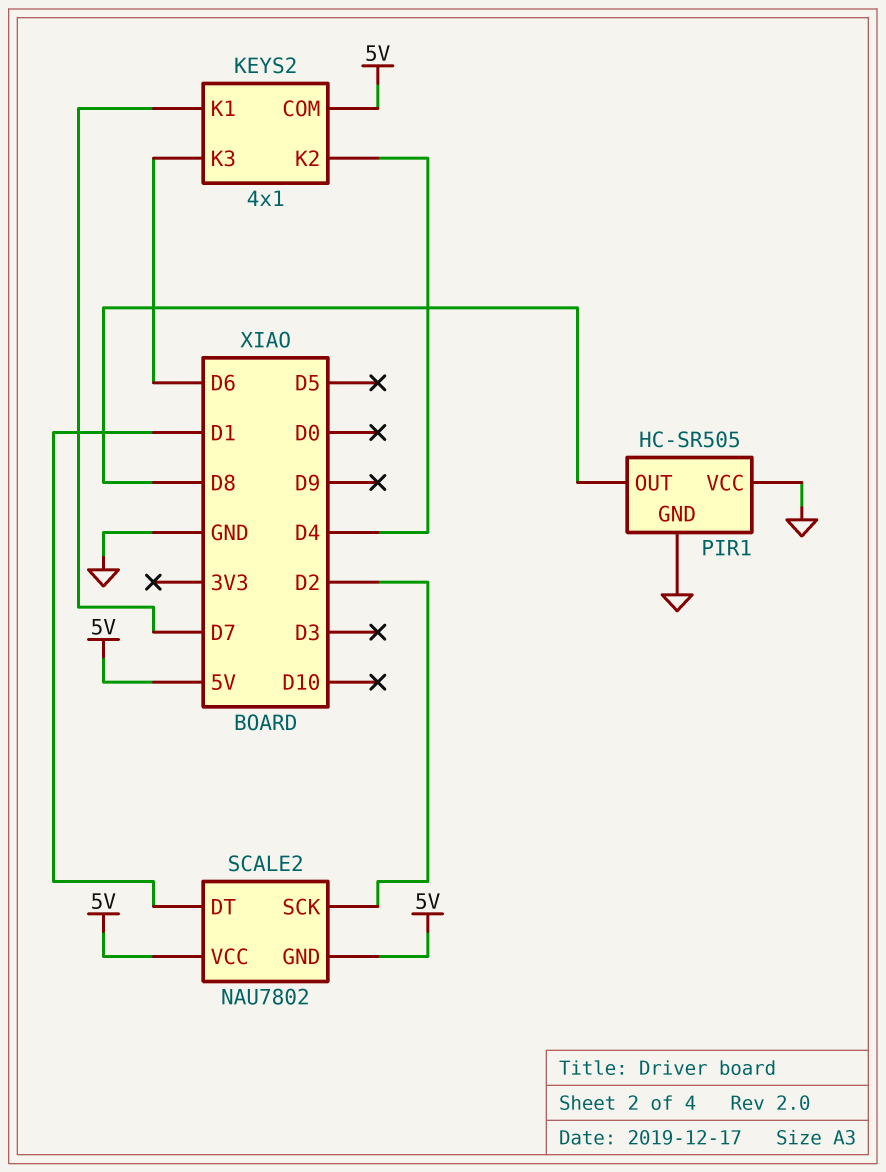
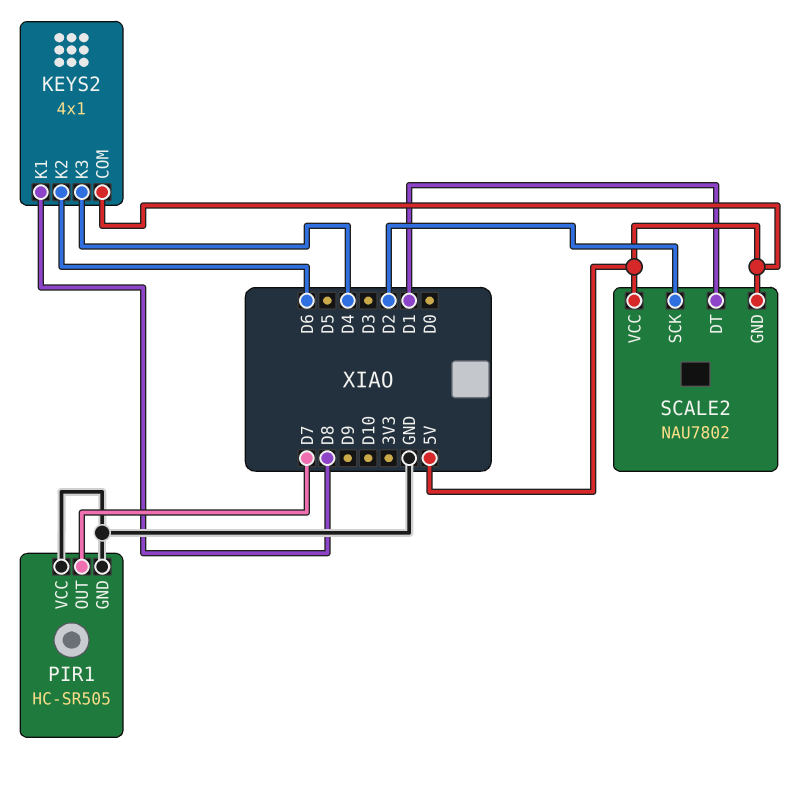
KEYS2 pin K1: D7 -> D8
KEYS2 pin K2: D4 -> D6
KEYS2 pin K3: D6 -> D4
PIR1 pin OUT: D8 -> D7

